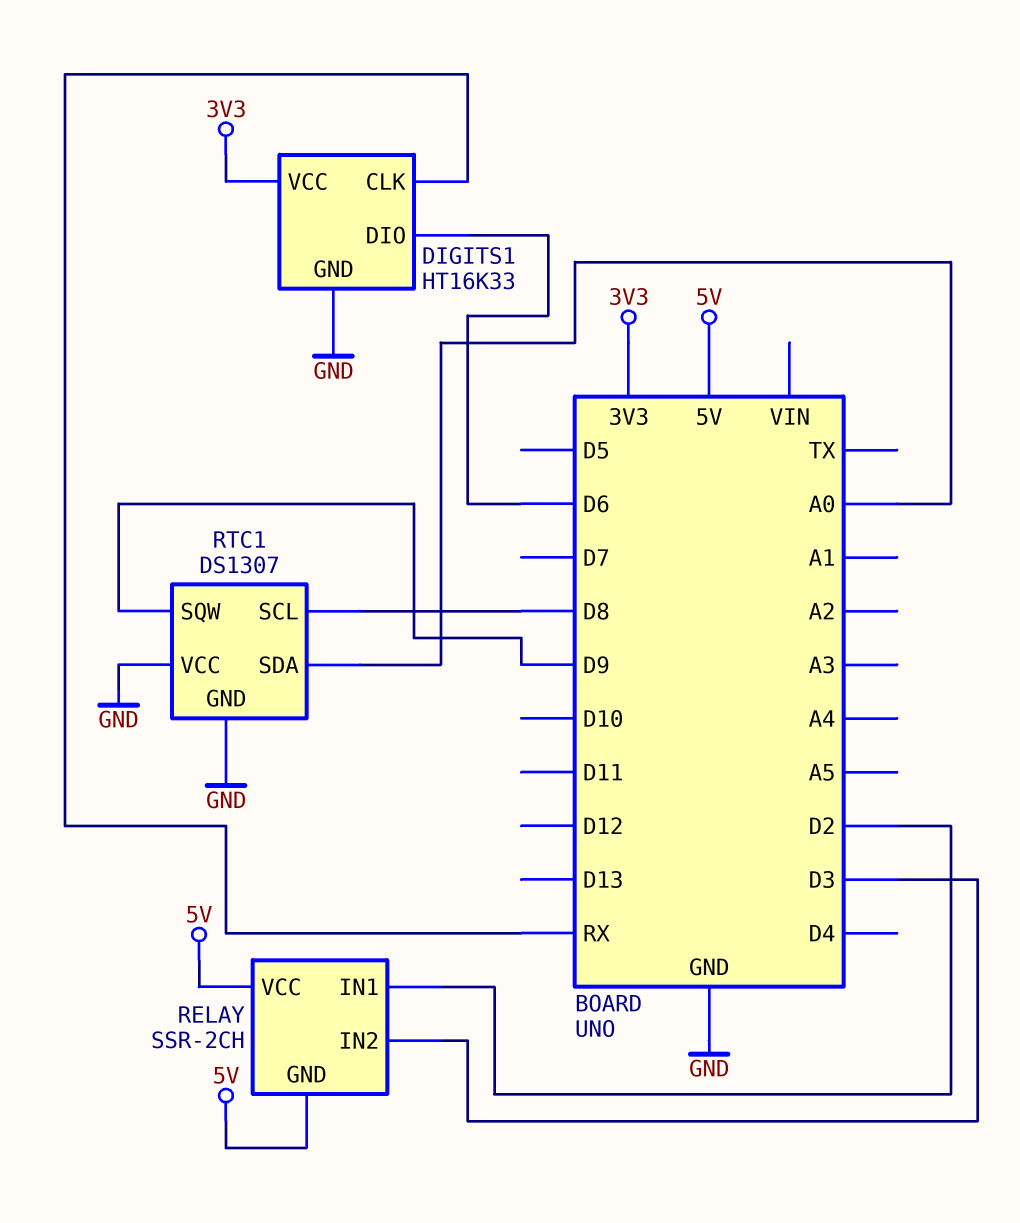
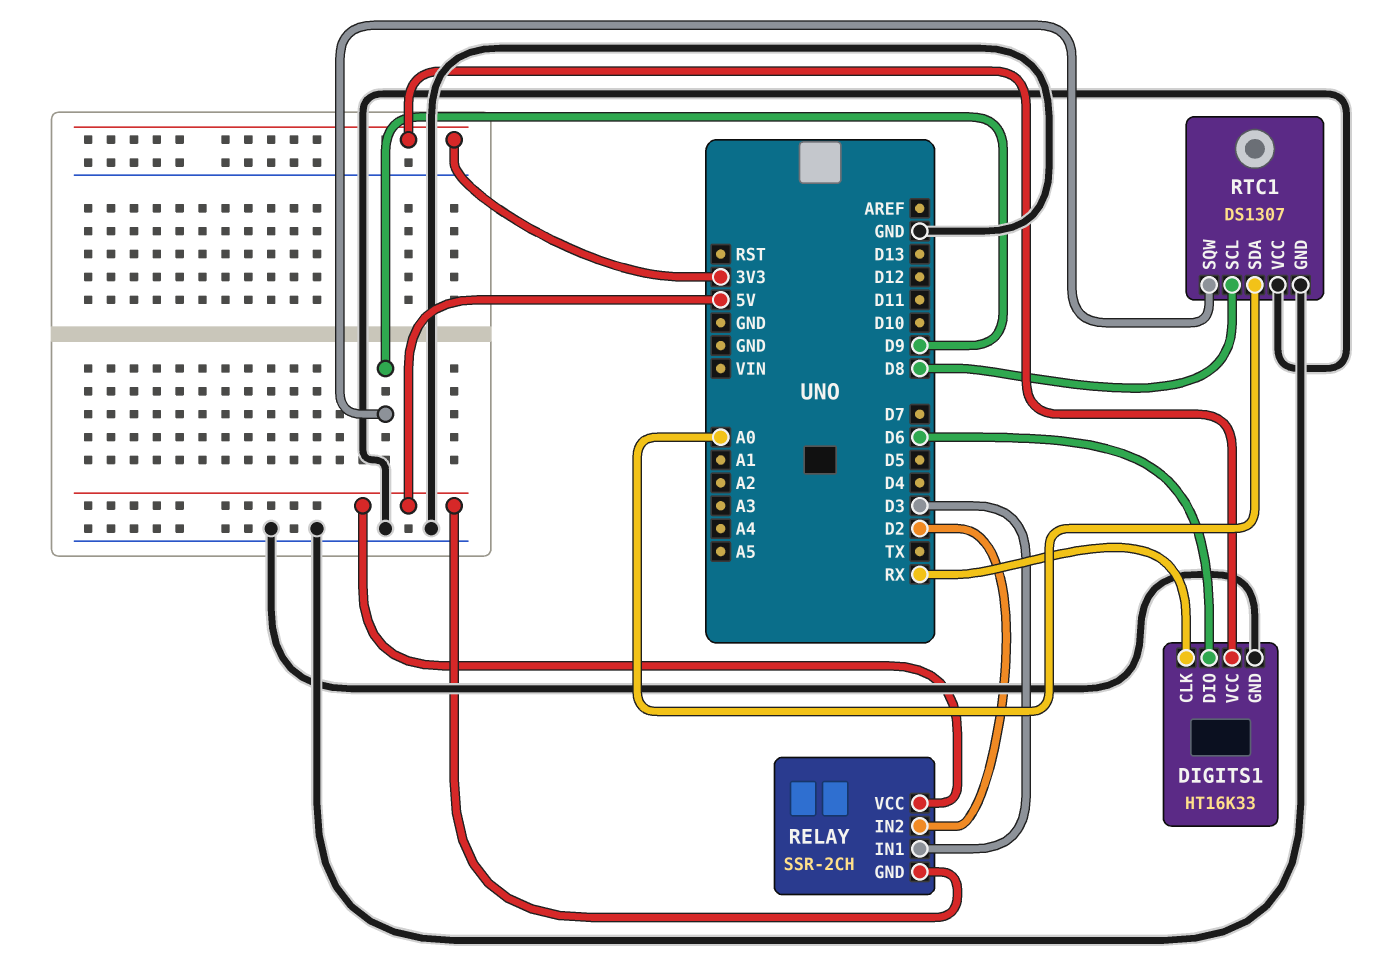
RELAY pin IN1: D2 -> D3
RELAY pin IN2: D3 -> D2

